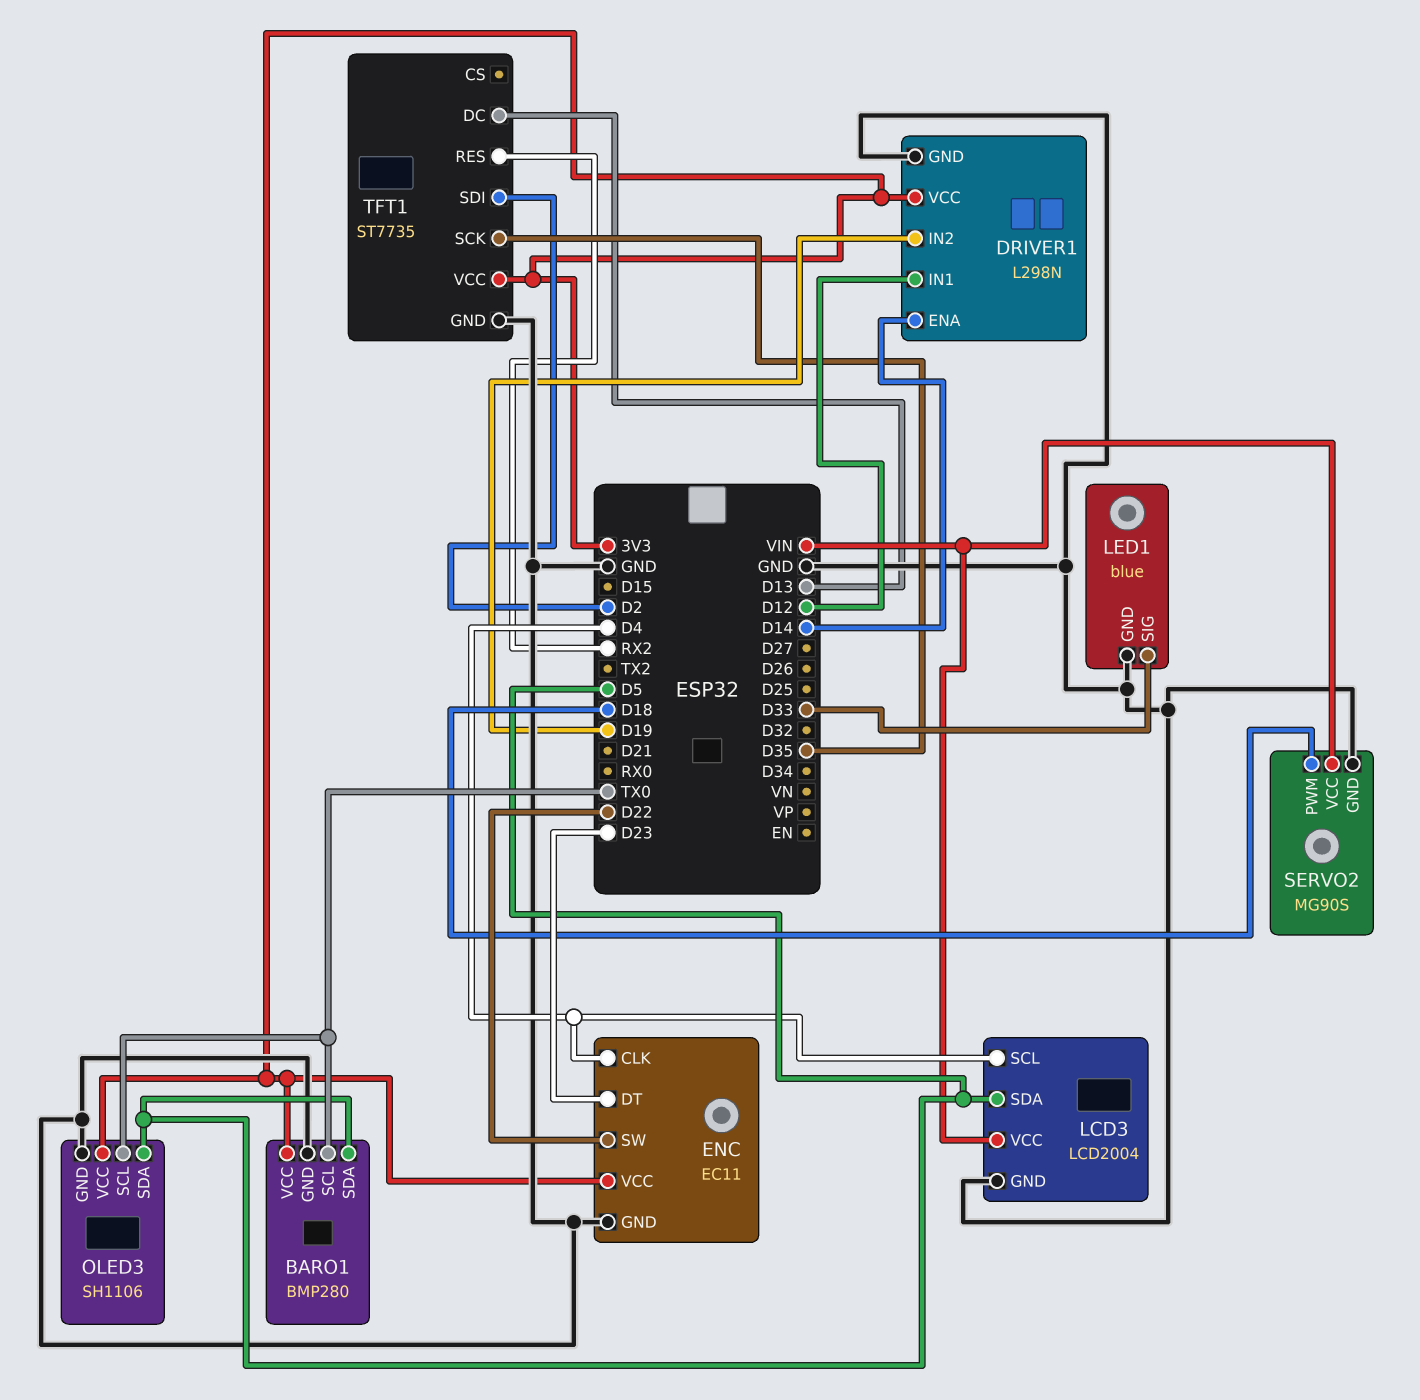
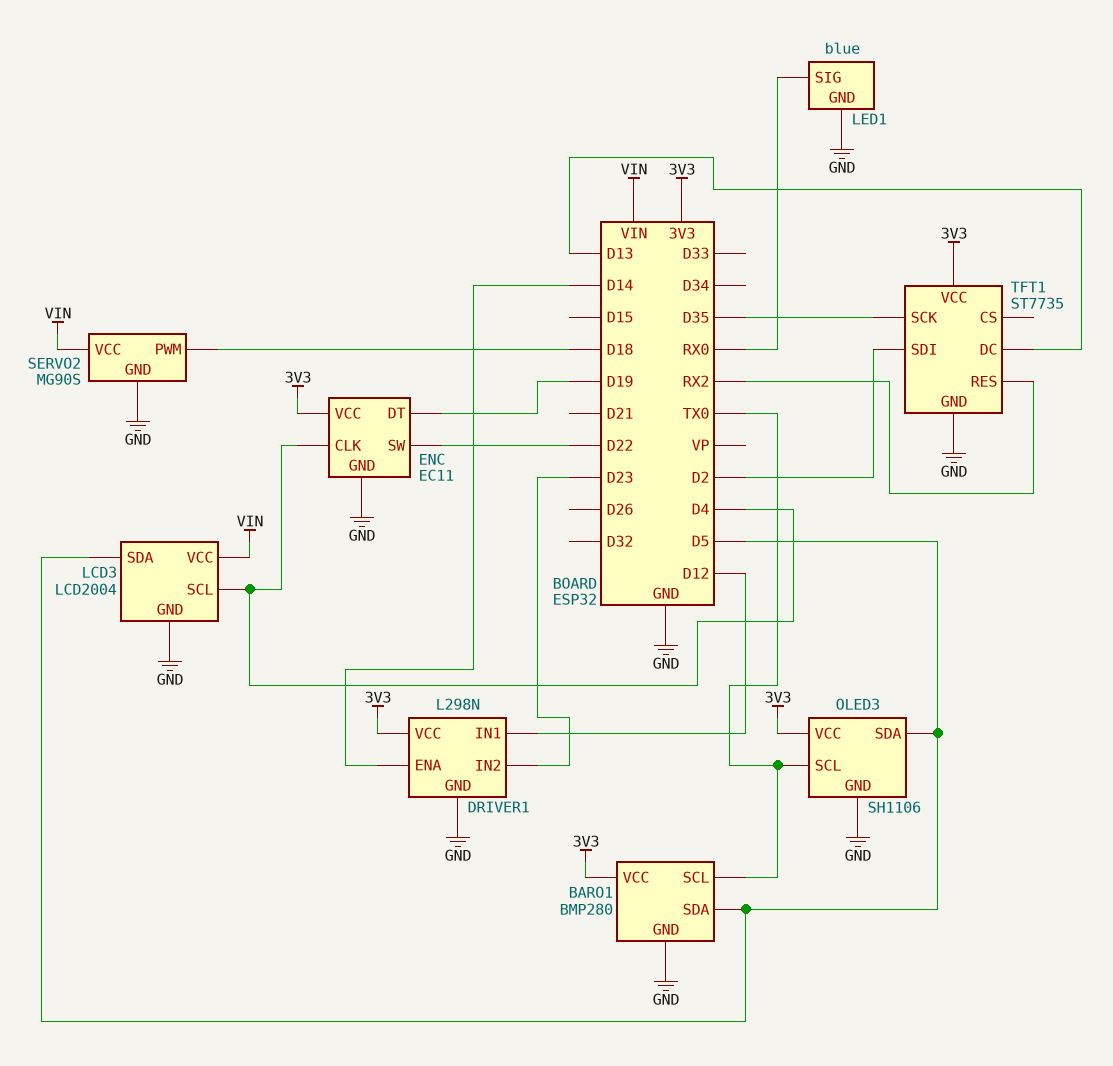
DRIVER1 pin IN2: D19 -> D23
ENC pin DT: D23 -> D19
LED1 pin SIG: D33 -> RX0

